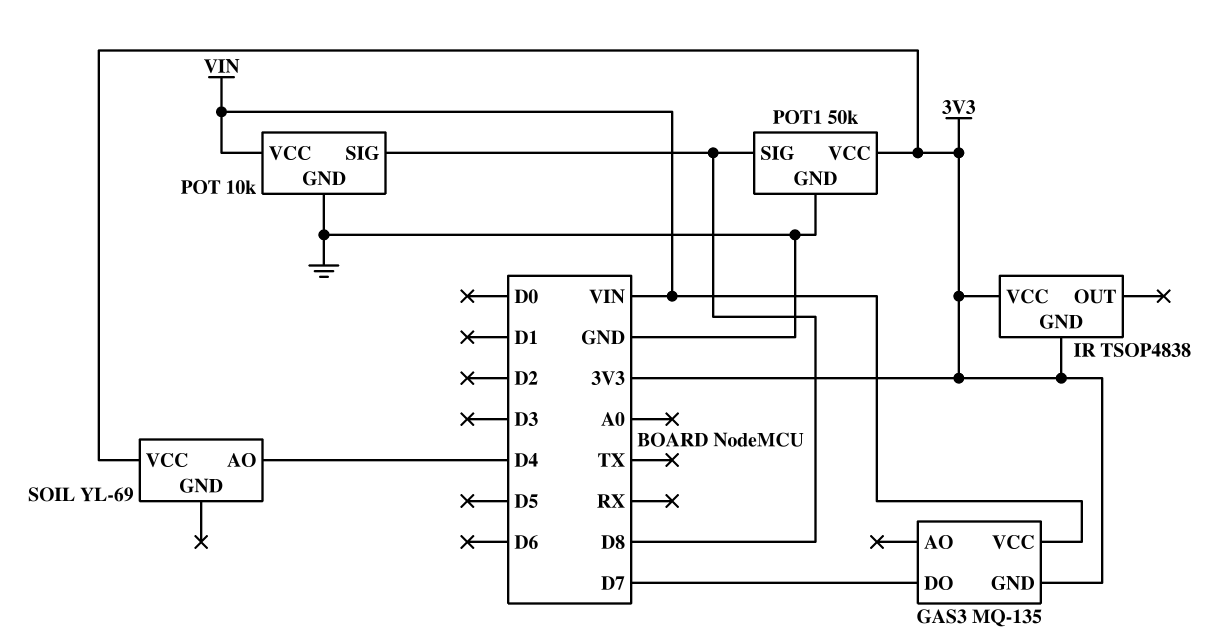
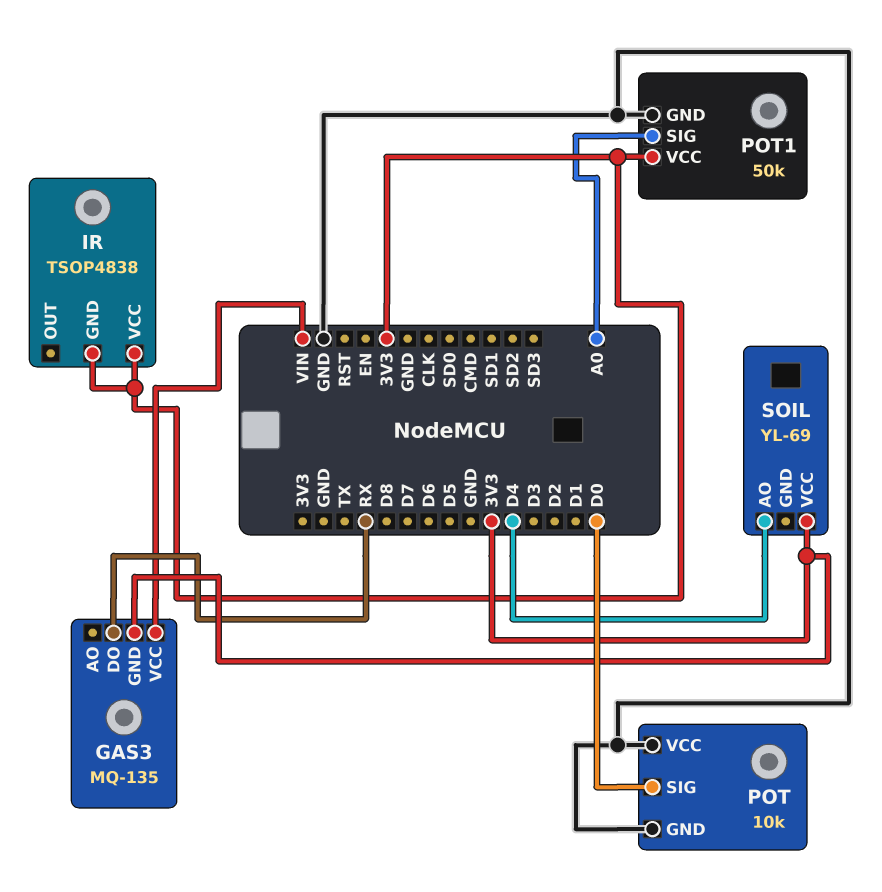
GAS3 pin DO: D7 -> RX
POT pin SIG: D8 -> D0
POT pin VCC: VIN -> GND
POT1 pin SIG: D8 -> A0

